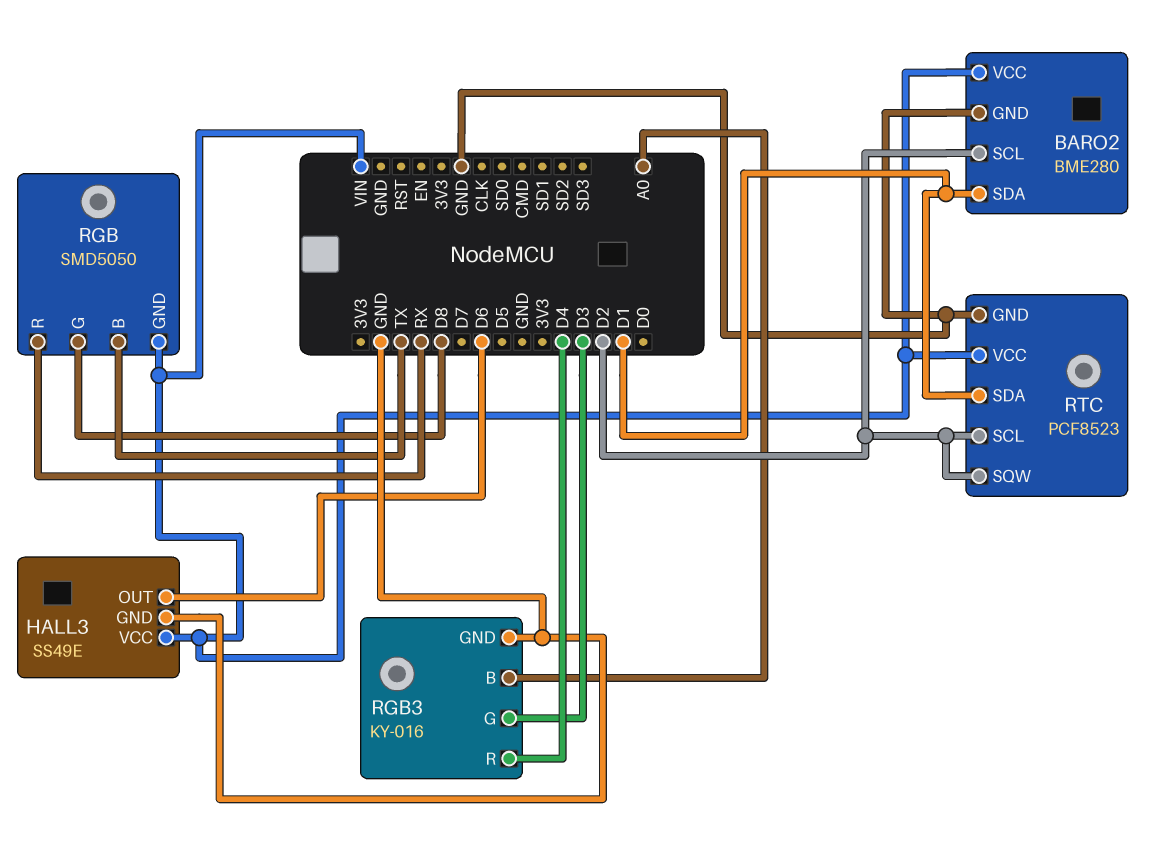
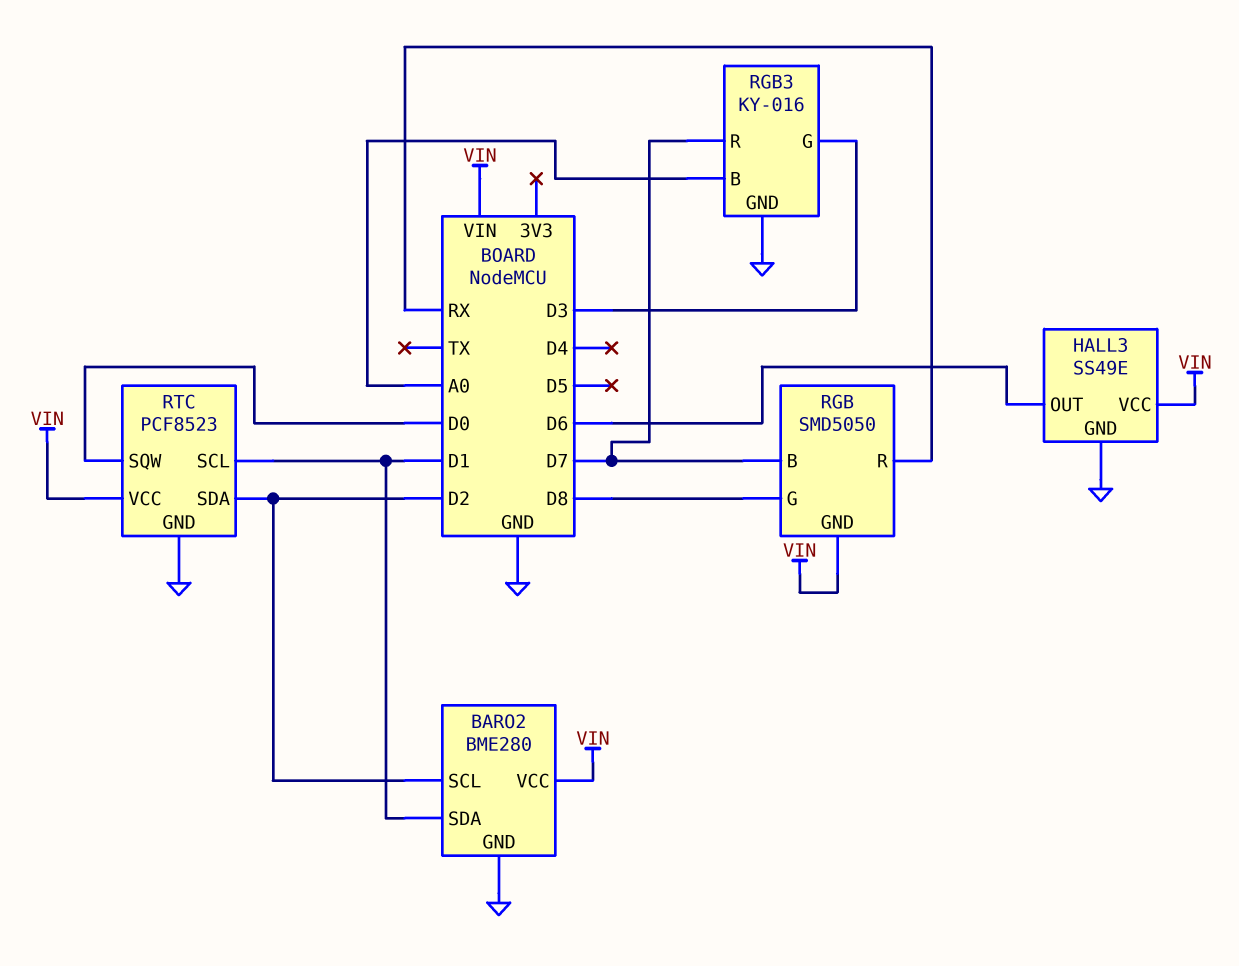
RGB pin B: TX -> D7
RGB3 pin R: D4 -> D7
RTC pin SCL: D2 -> D1
RTC pin SDA: D1 -> D2
RTC pin SQW: D2 -> D0

